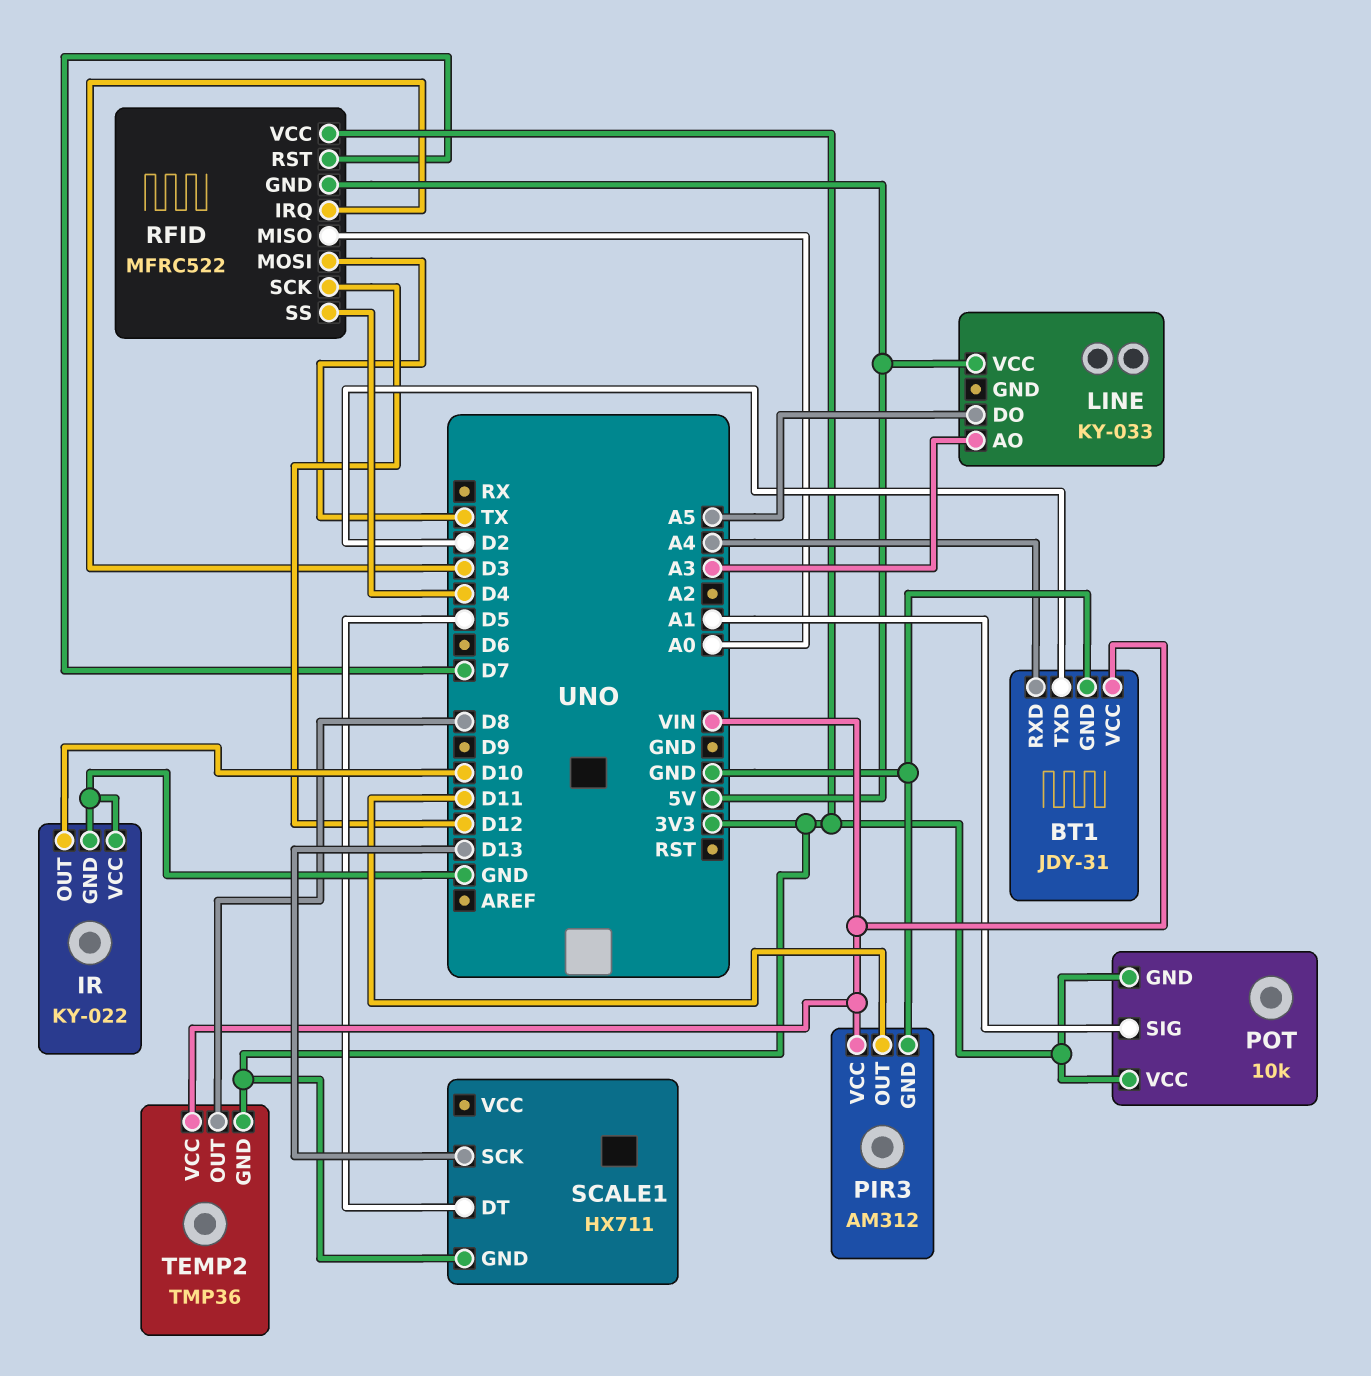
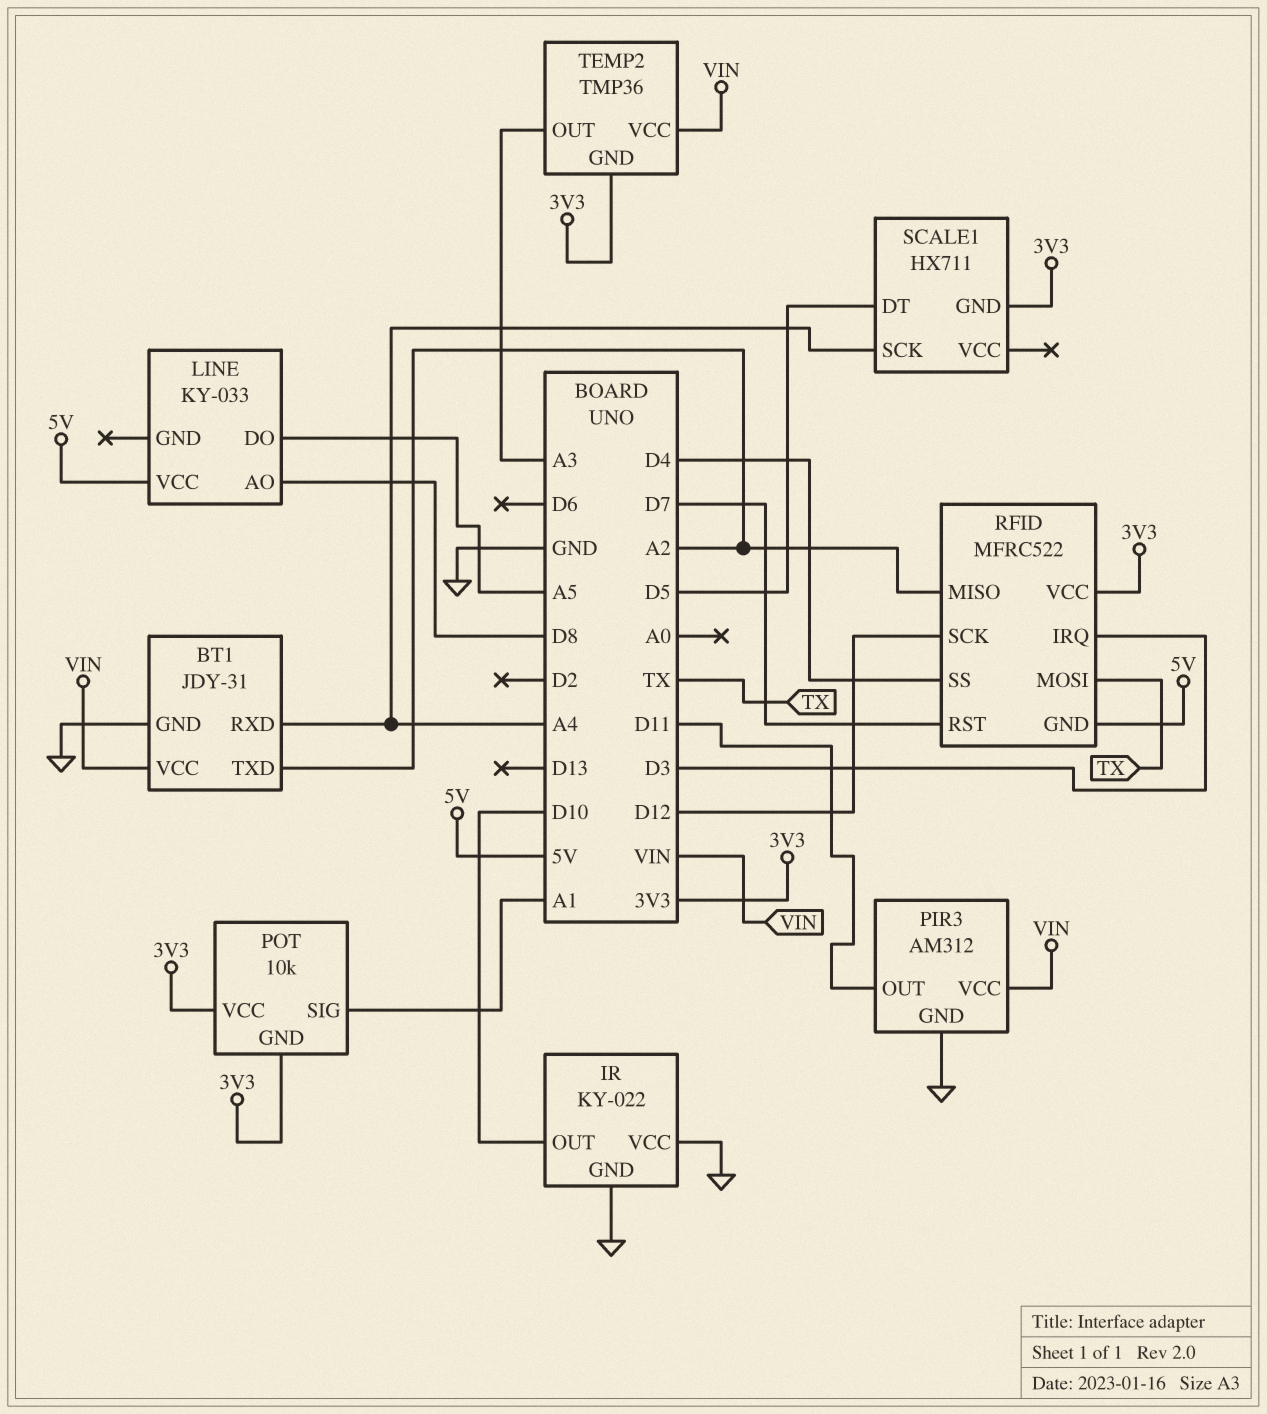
BT1 pin TXD: D2 -> A2
LINE pin AO: A3 -> D8
RFID pin MISO: A0 -> A2
SCALE1 pin SCK: D13 -> A4
TEMP2 pin OUT: D8 -> A3

